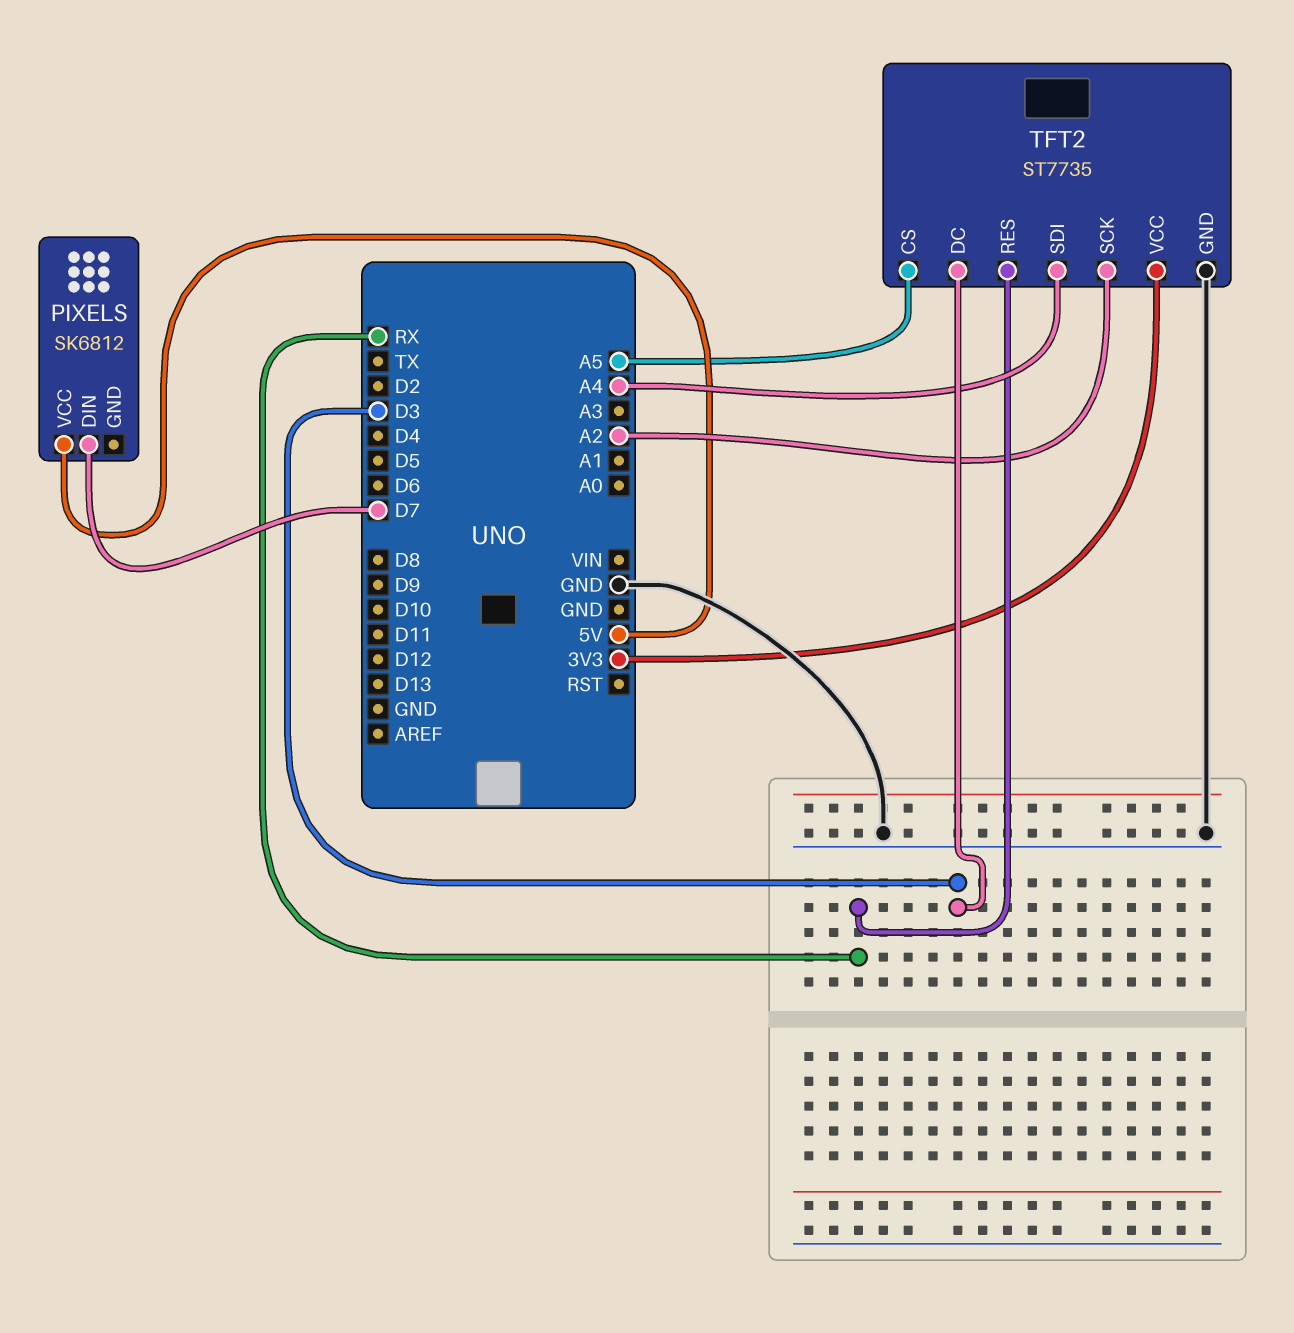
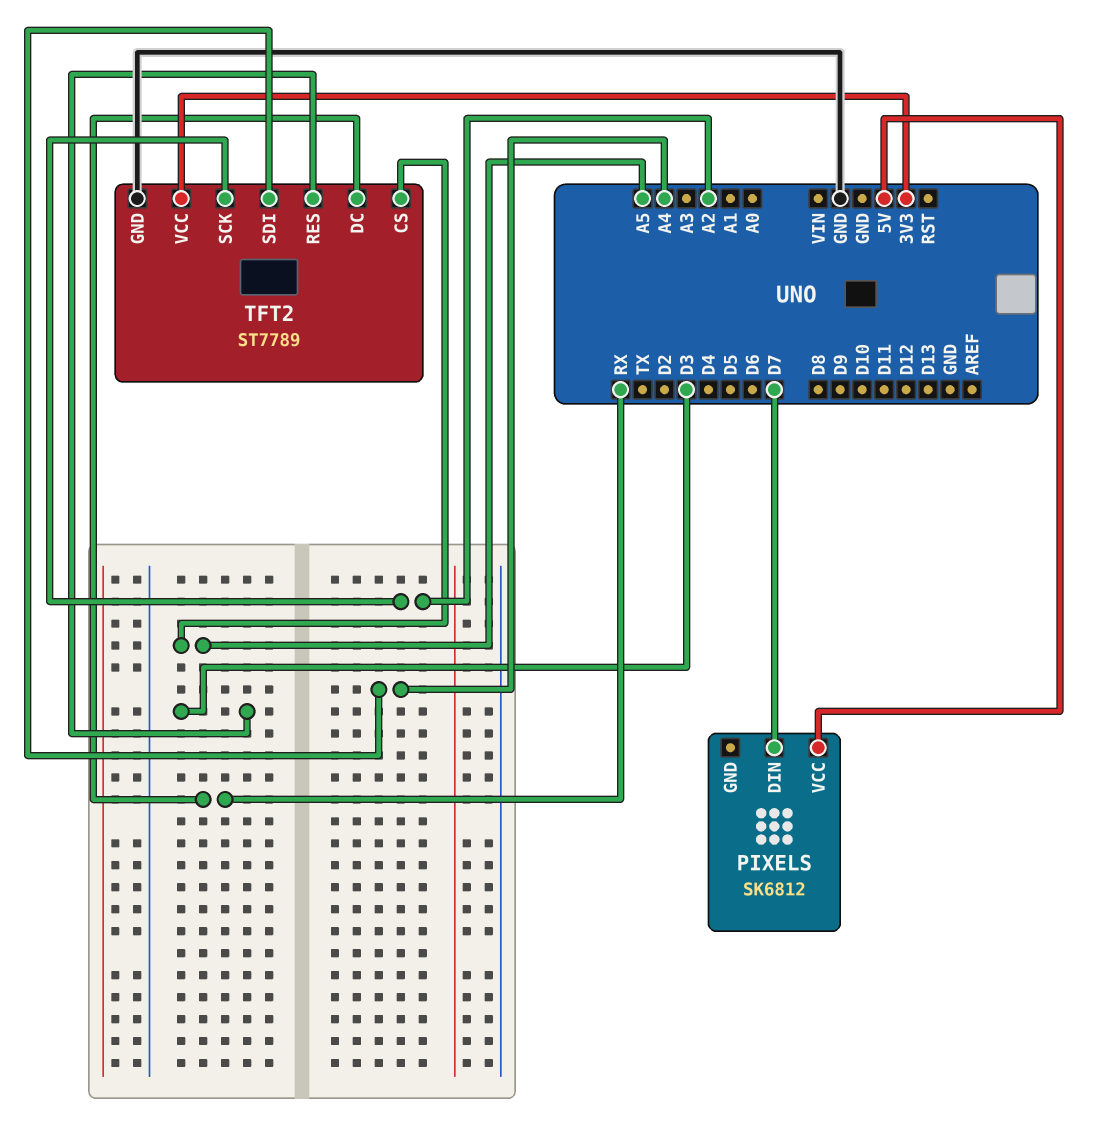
TFT2: ST7735 -> ST7789
TFT2 pin DC: D3 -> RX
TFT2 pin RES: RX -> D3

